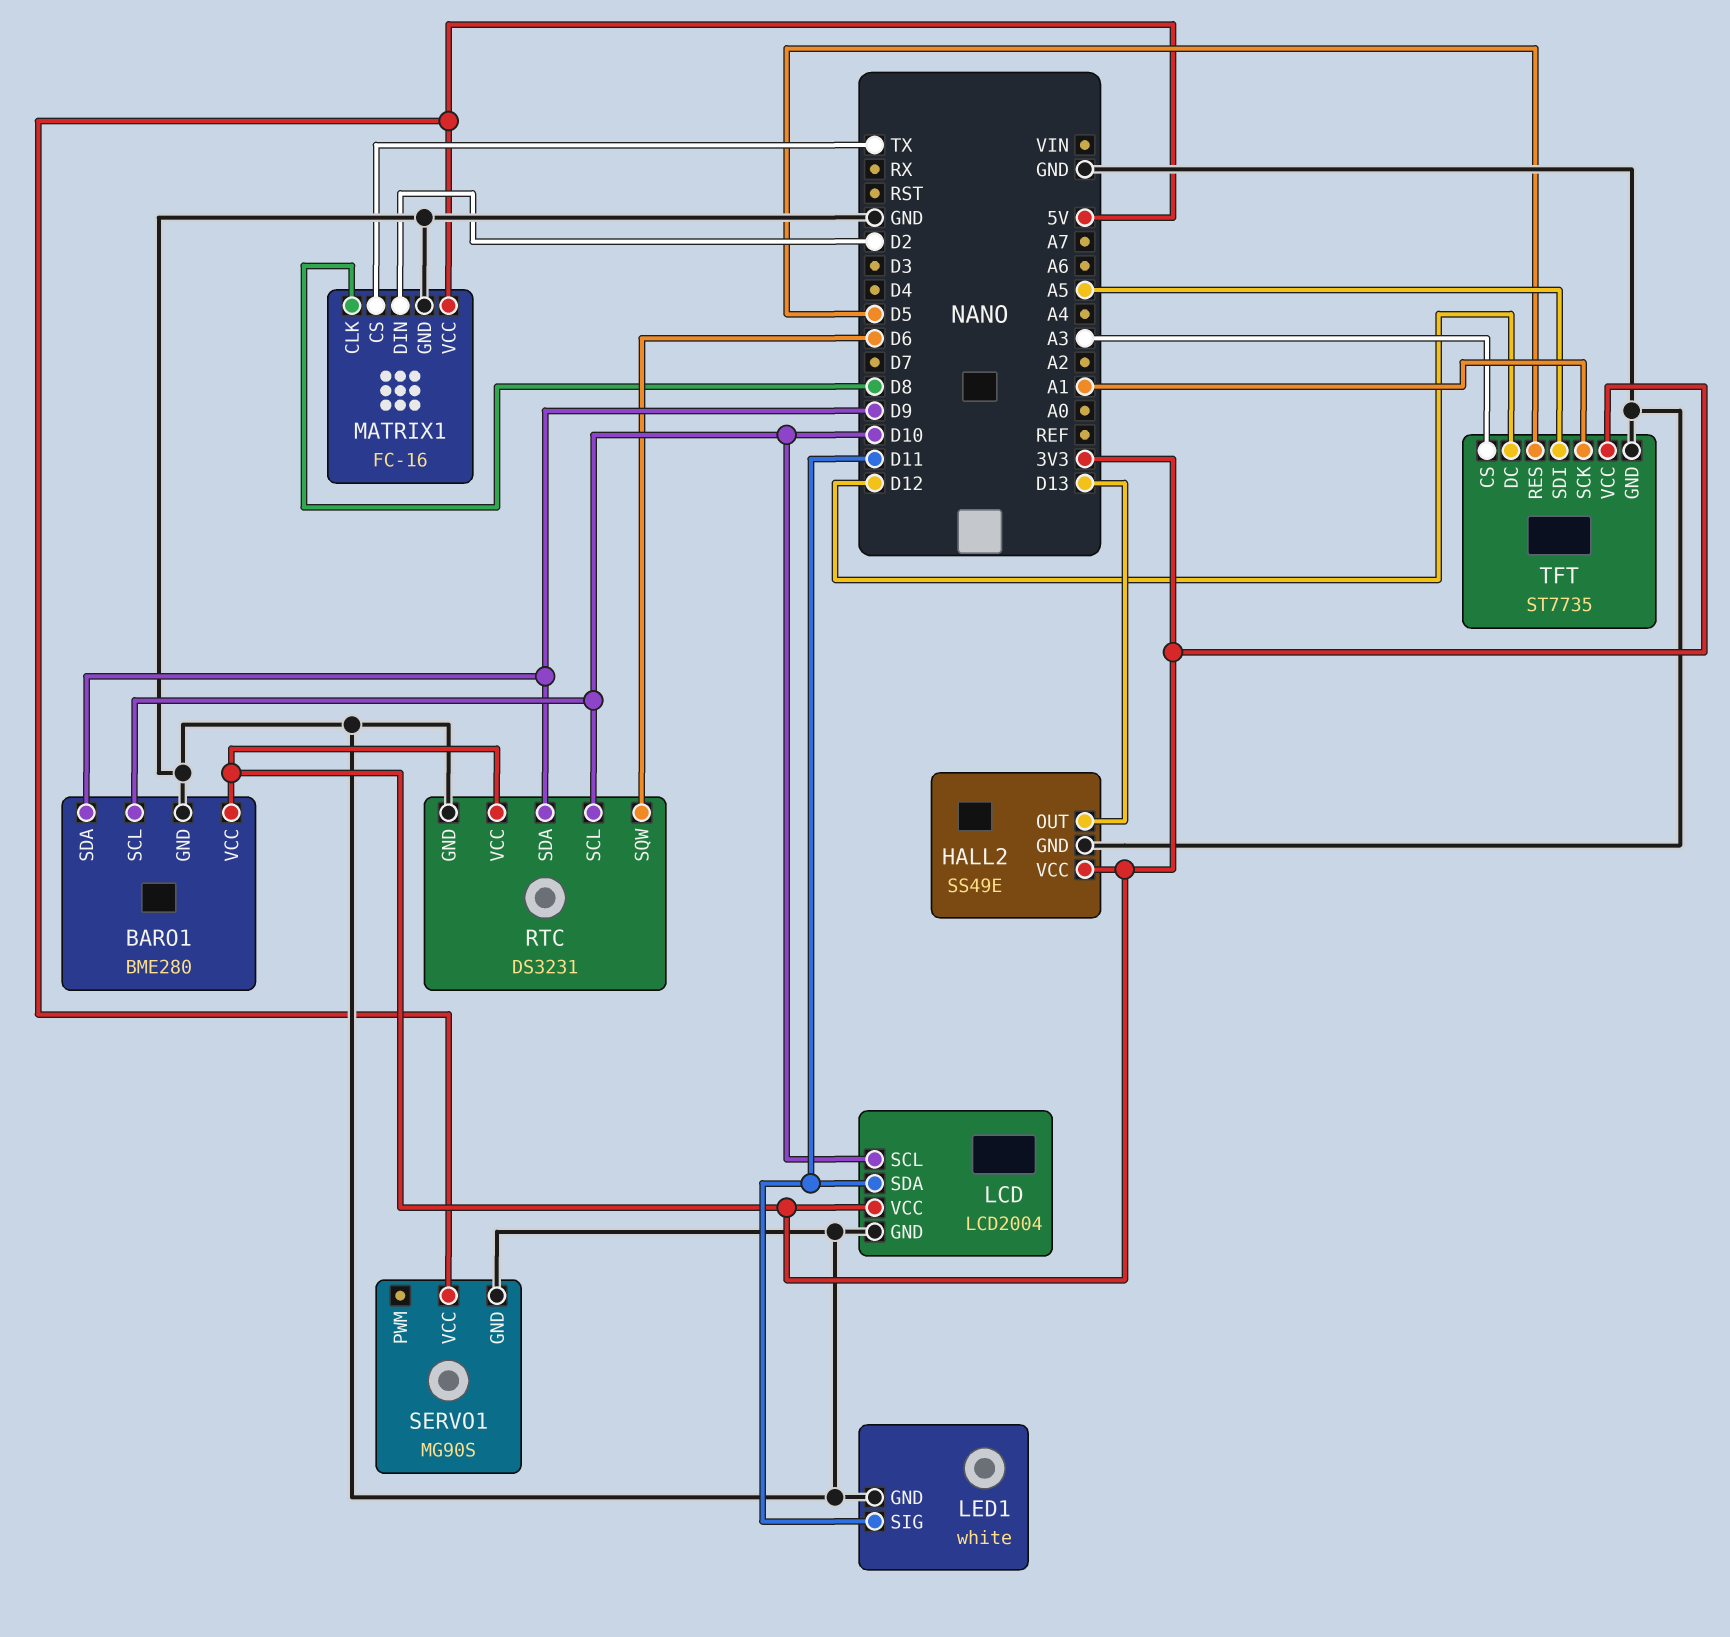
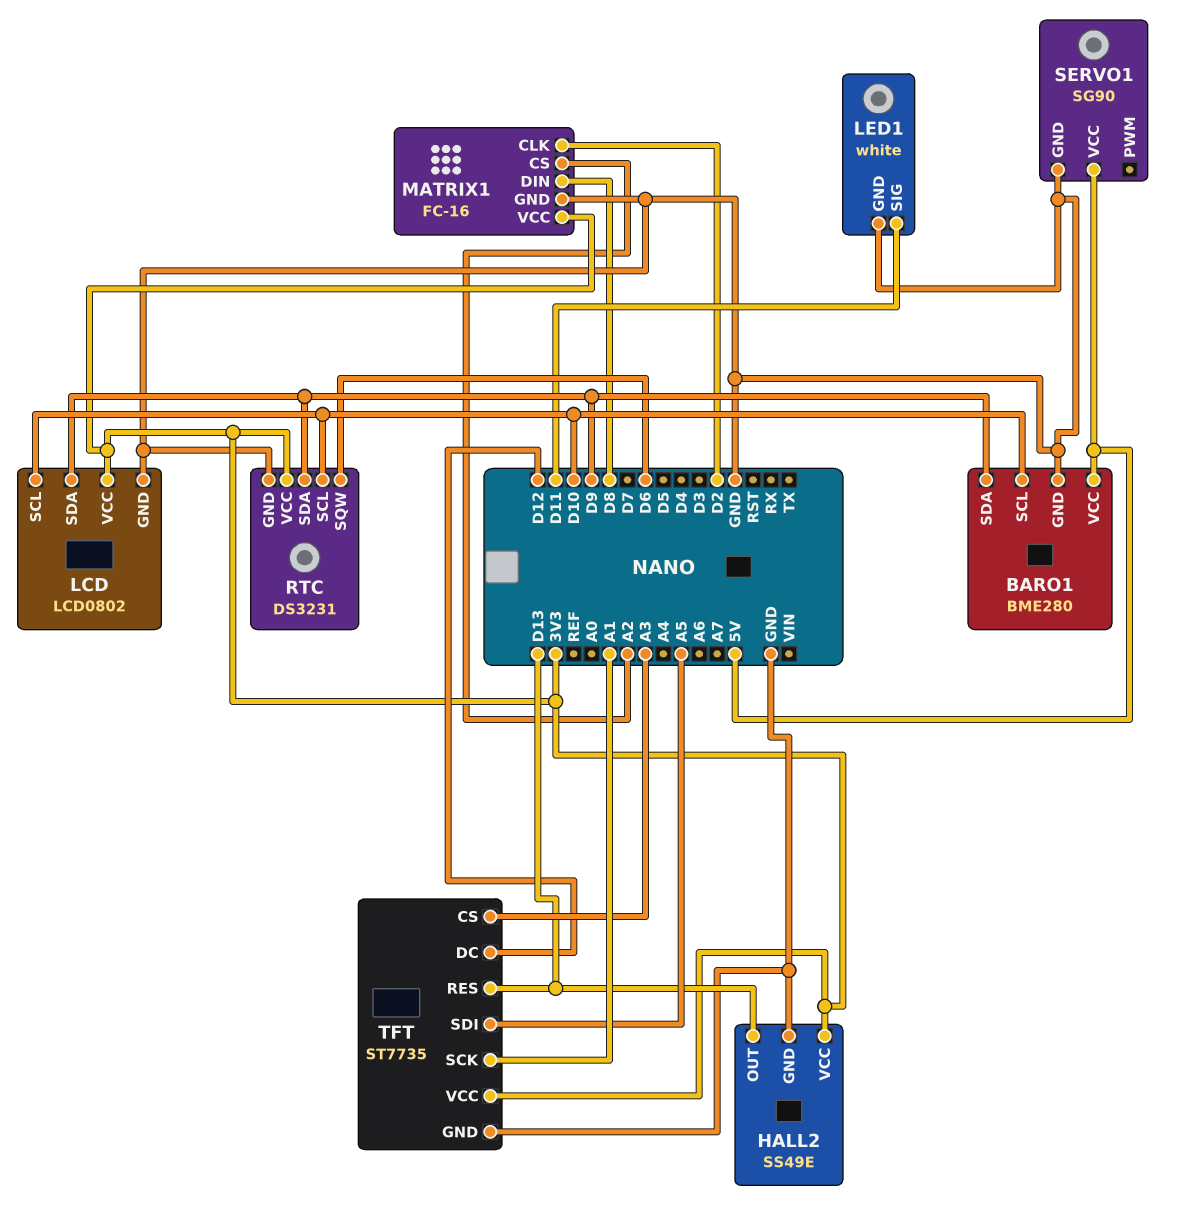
BARO1 pin VCC: 3V3 -> 5V
LCD: LCD2004 -> LCD0802
LCD pin SDA: D11 -> D9
MATRIX1 pin CLK: D8 -> D2
MATRIX1 pin CS: TX -> A2
MATRIX1 pin DIN: D2 -> D8
MATRIX1 pin VCC: 5V -> 3V3
SERVO1: MG90S -> SG90
TFT pin RES: D5 -> D13

